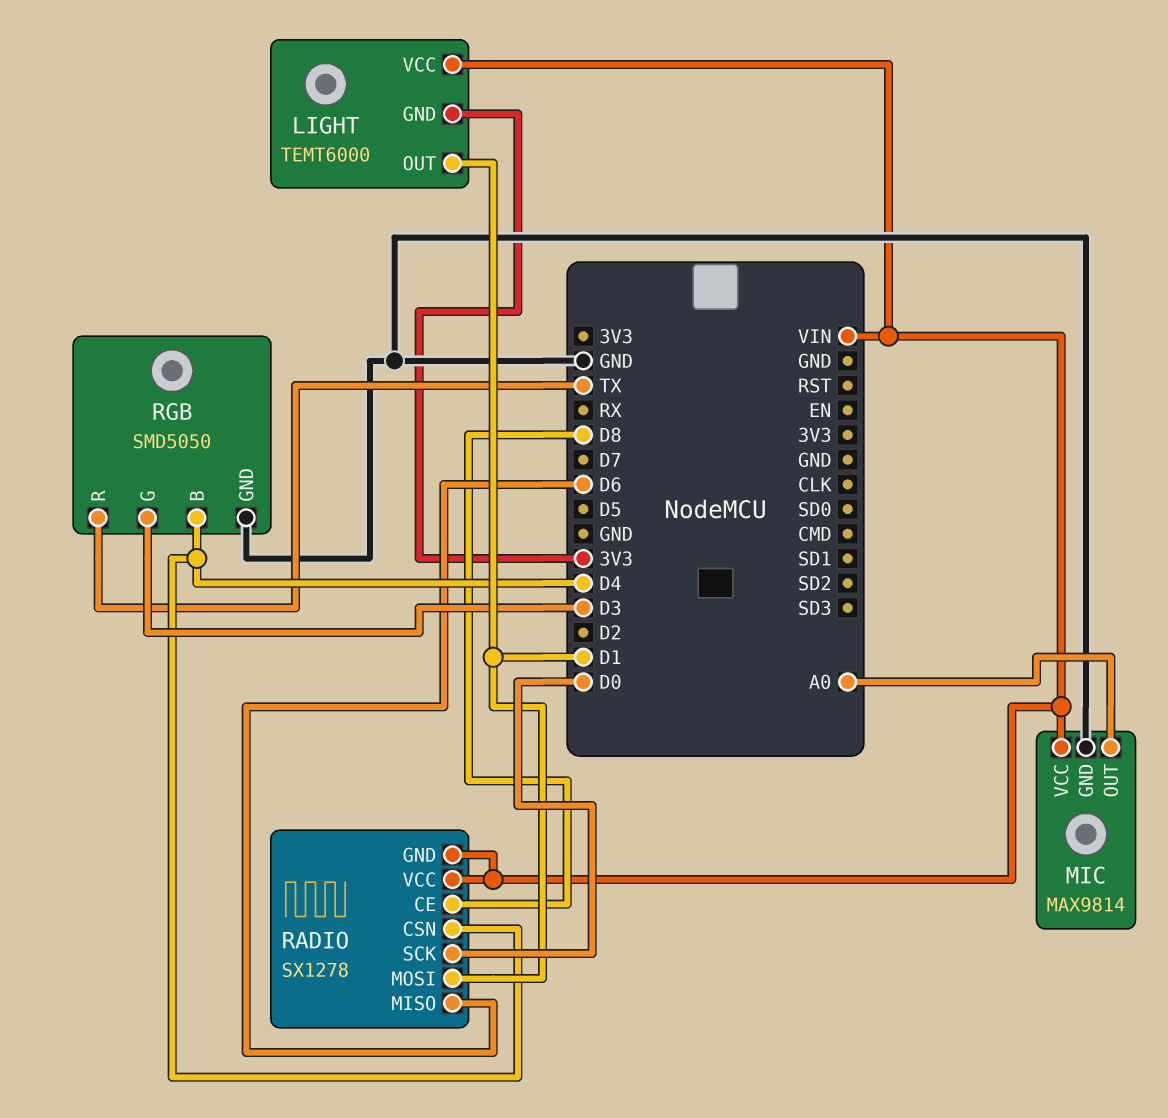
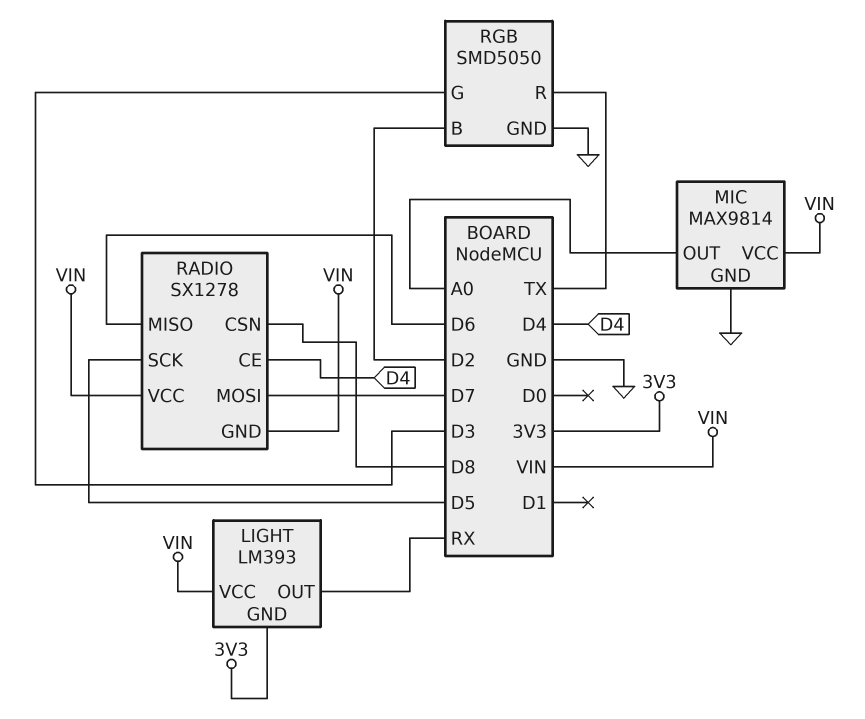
LIGHT: TEMT6000 -> LM393
LIGHT pin OUT: D1 -> RX
RADIO pin CE: D8 -> D4
RADIO pin CSN: D4 -> D8
RADIO pin MOSI: D1 -> D7
RADIO pin SCK: D0 -> D5
RGB pin B: D4 -> D2

